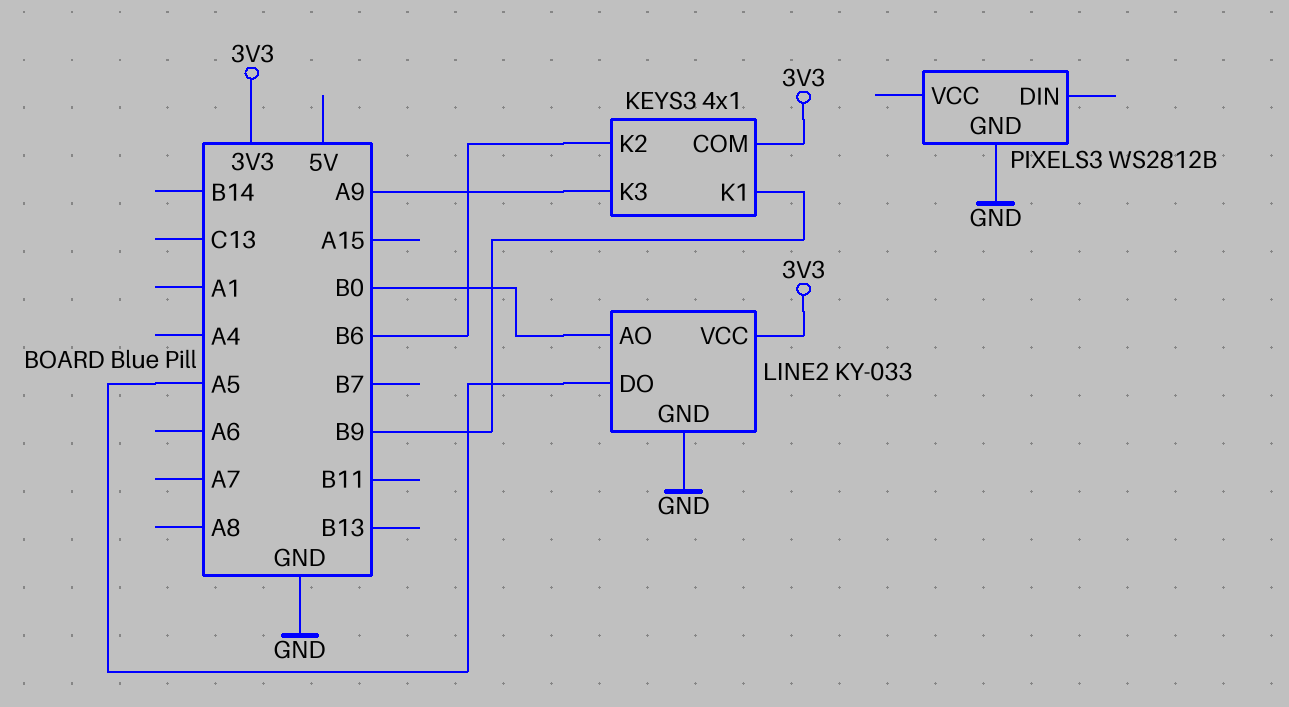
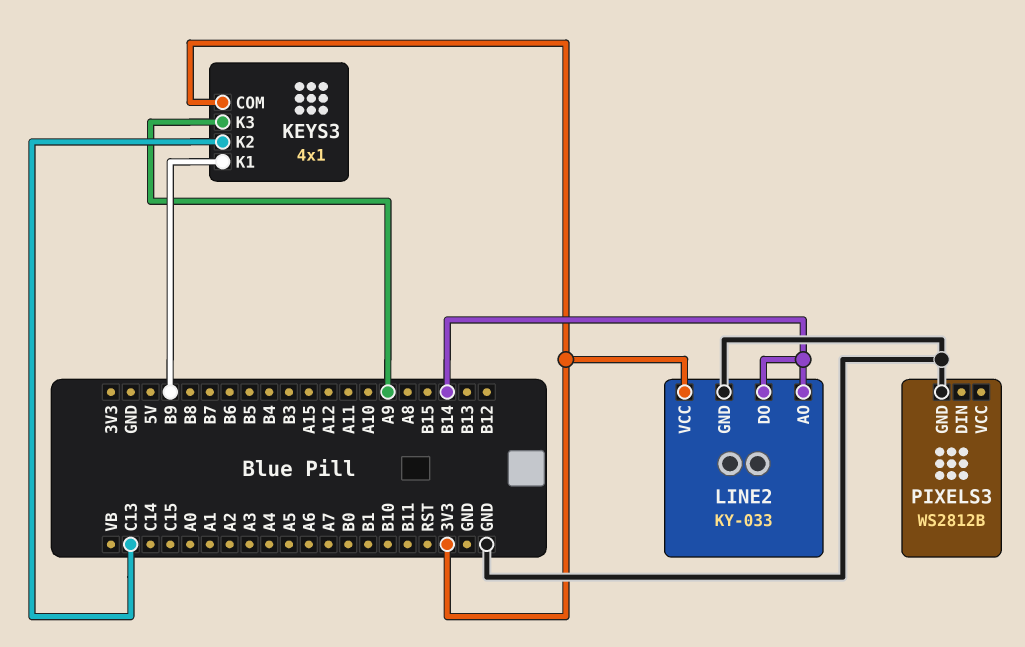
KEYS3 pin K2: B6 -> C13
LINE2 pin AO: B0 -> B14
LINE2 pin DO: A5 -> B14

